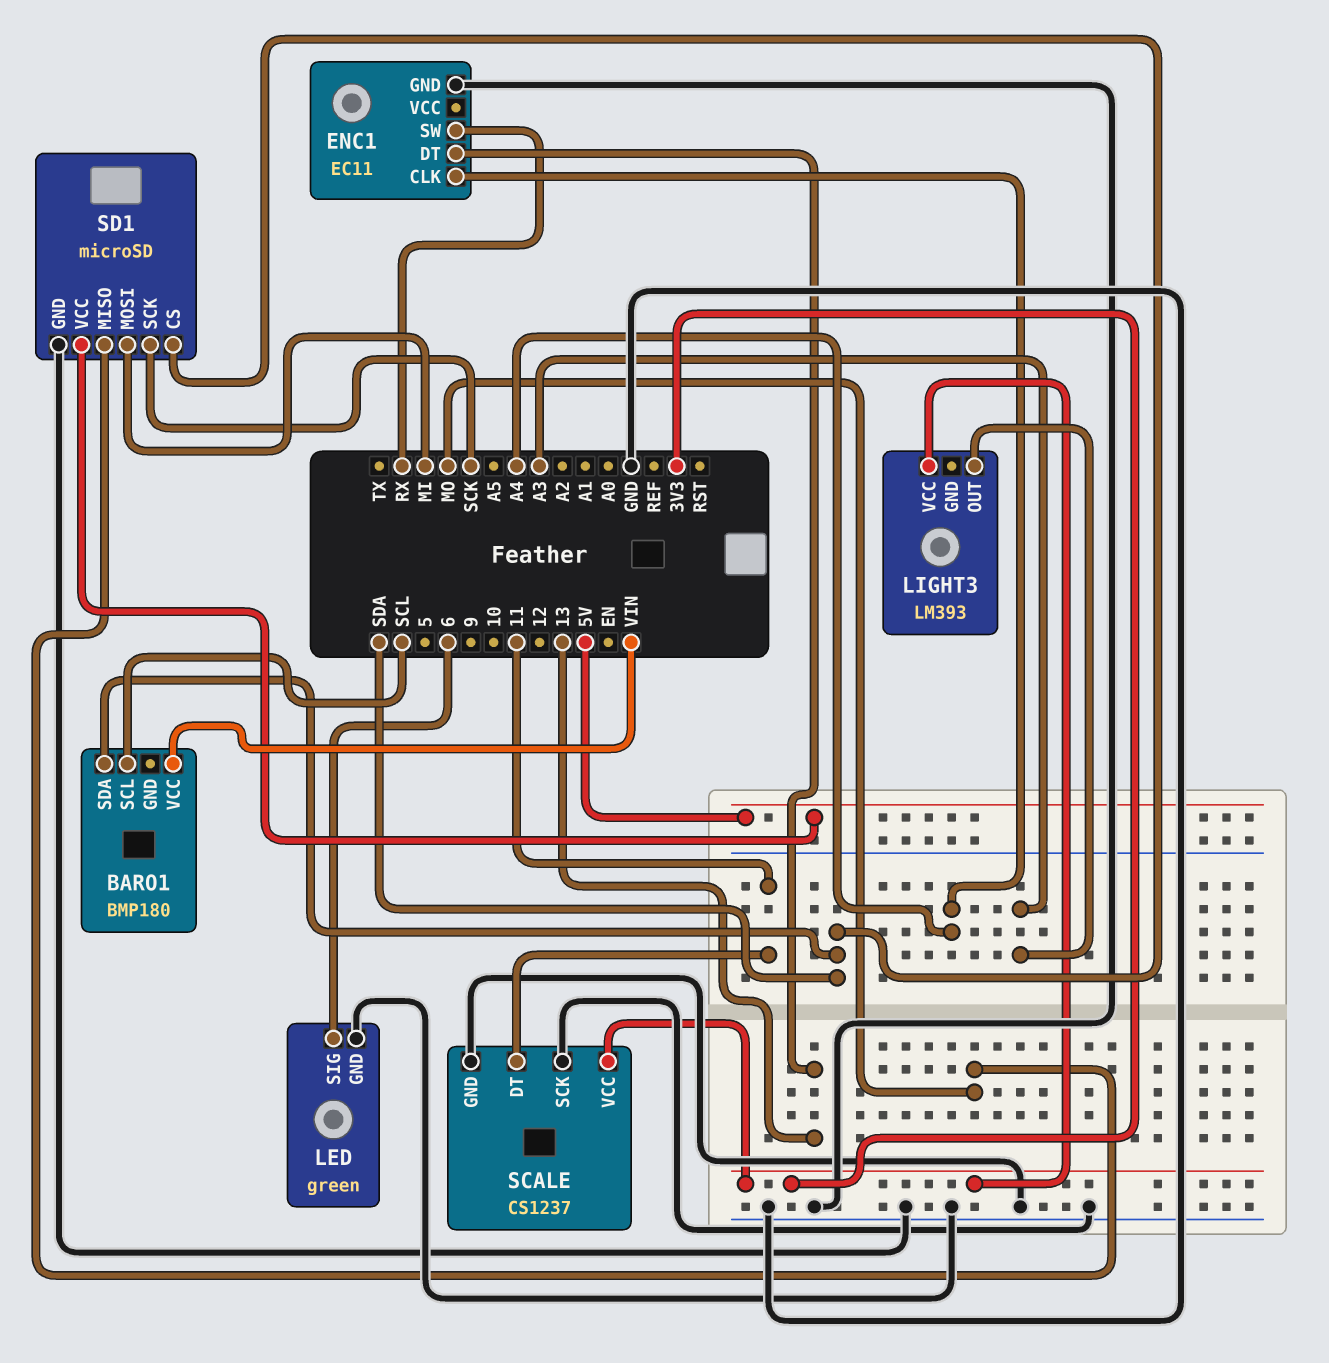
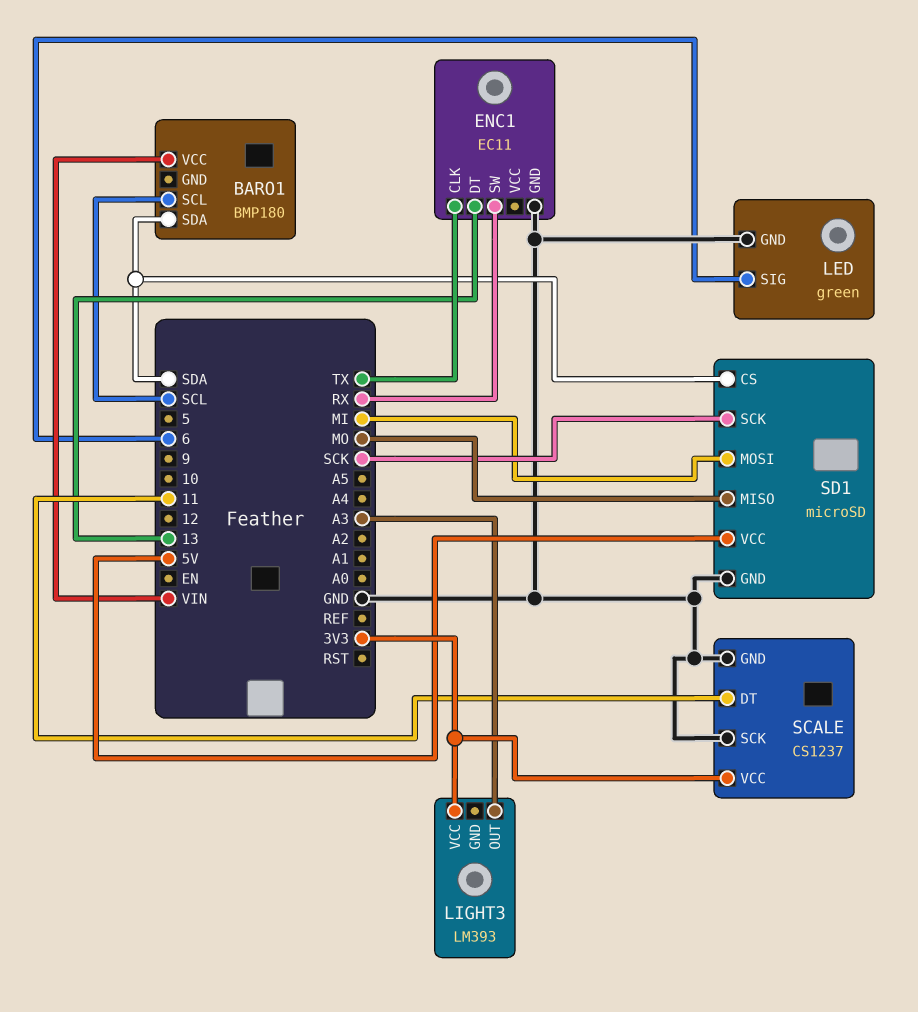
ENC1 pin CLK: A4 -> TX

